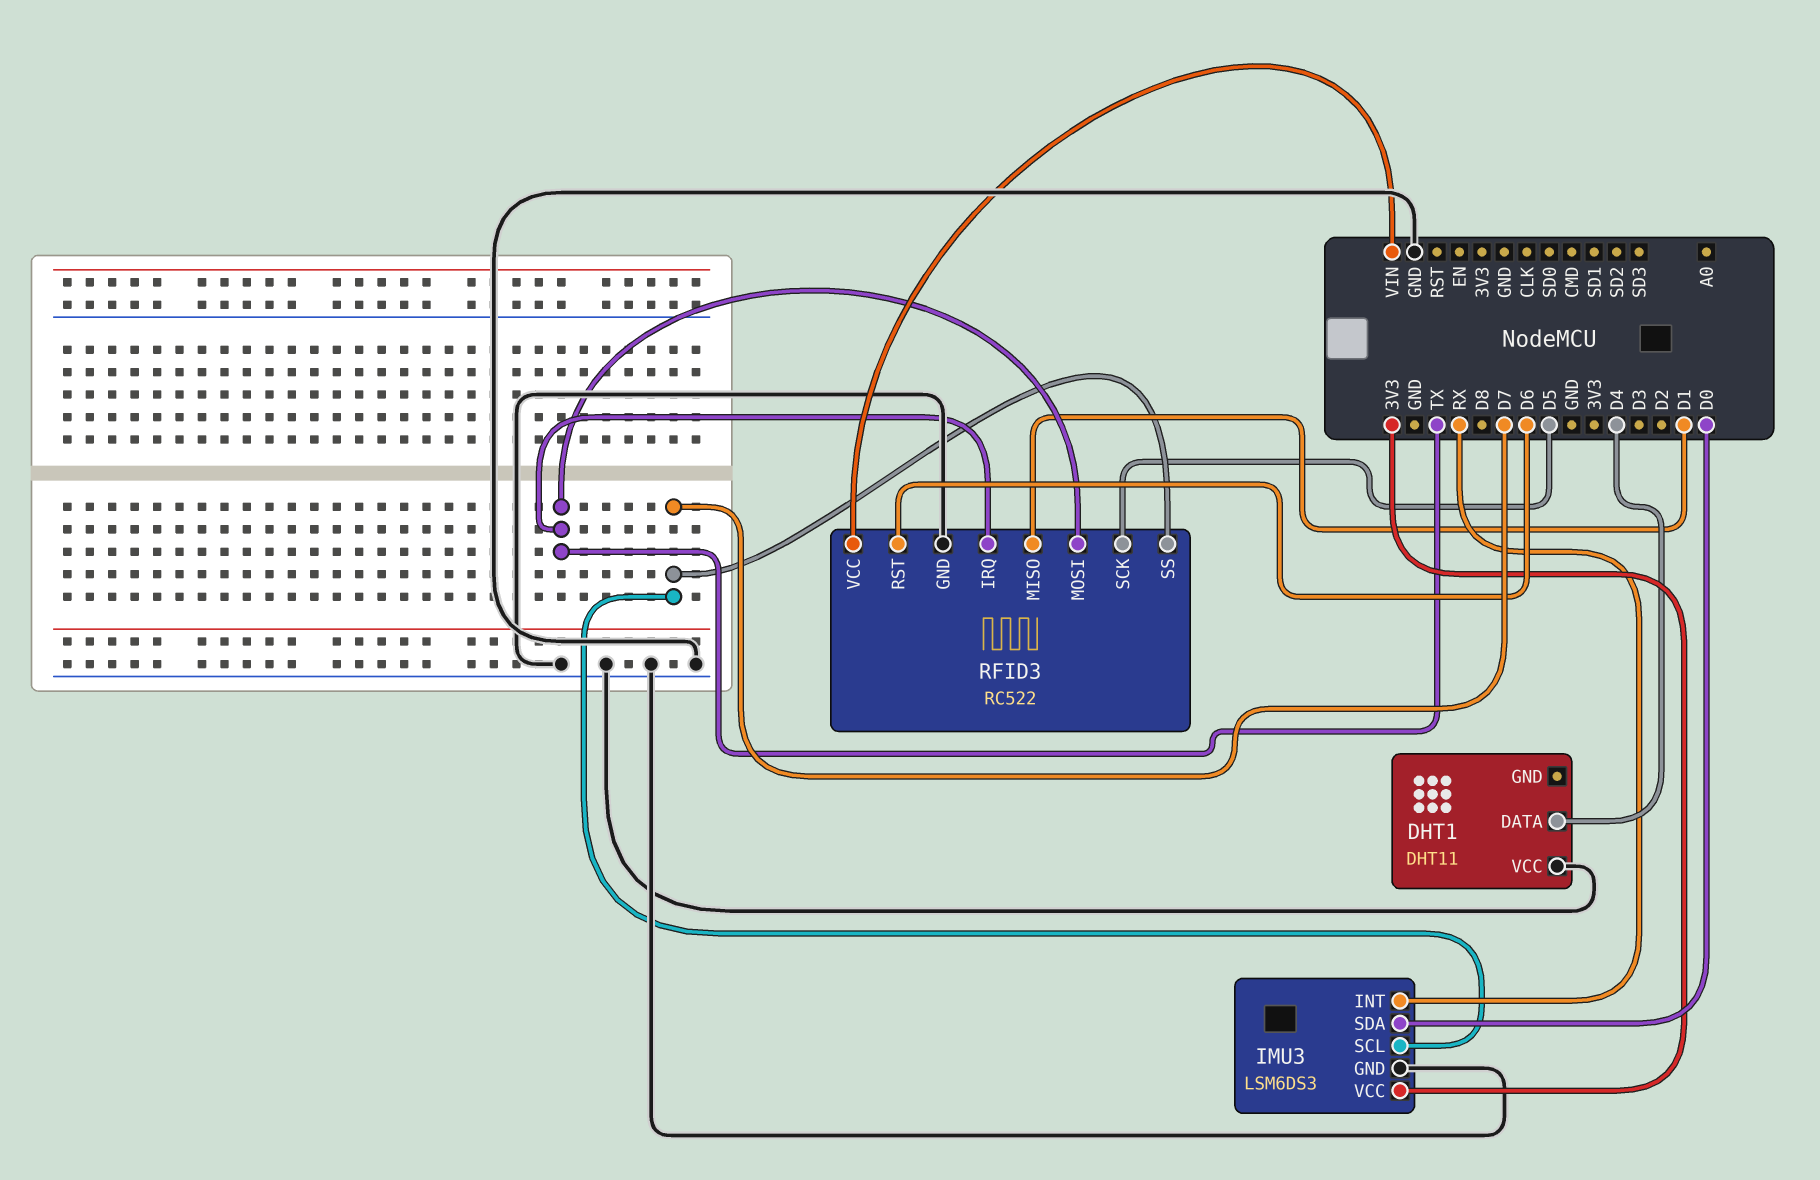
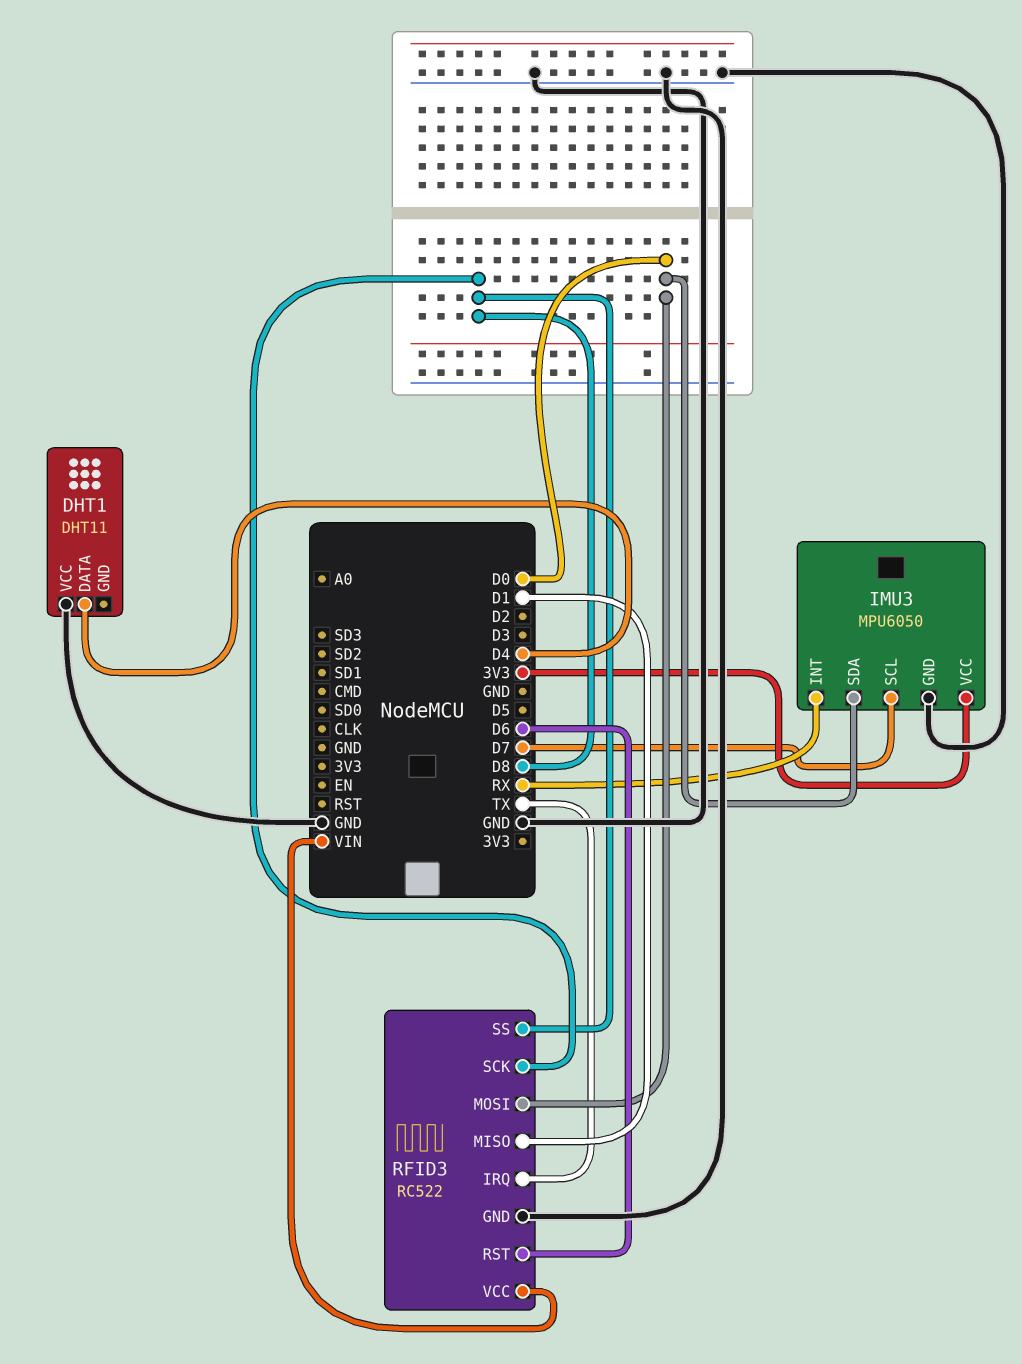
IMU3: LSM6DS3 -> MPU6050
RFID3 pin MOSI: TX -> D0
RFID3 pin SCK: D5 -> D8
RFID3 pin SS: D7 -> D8

